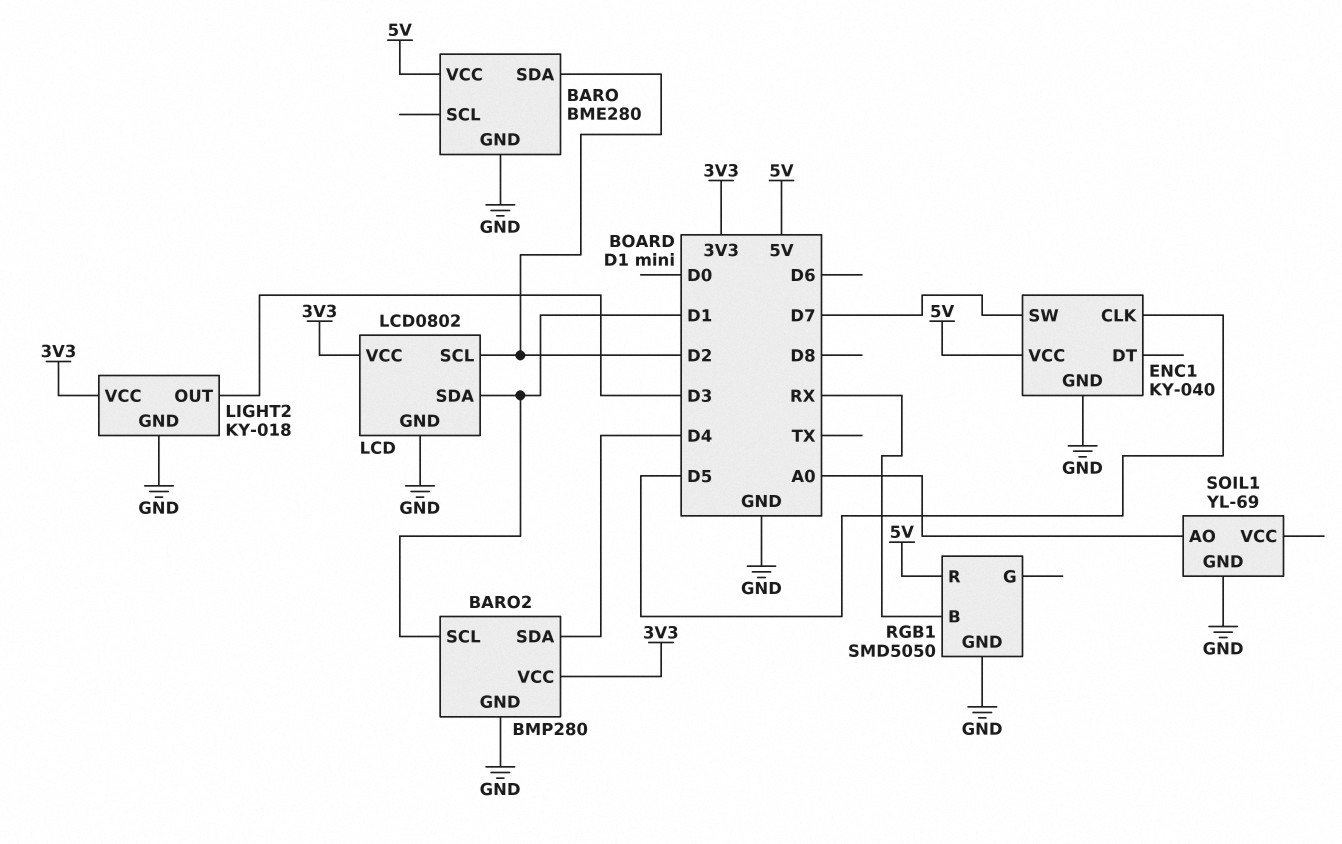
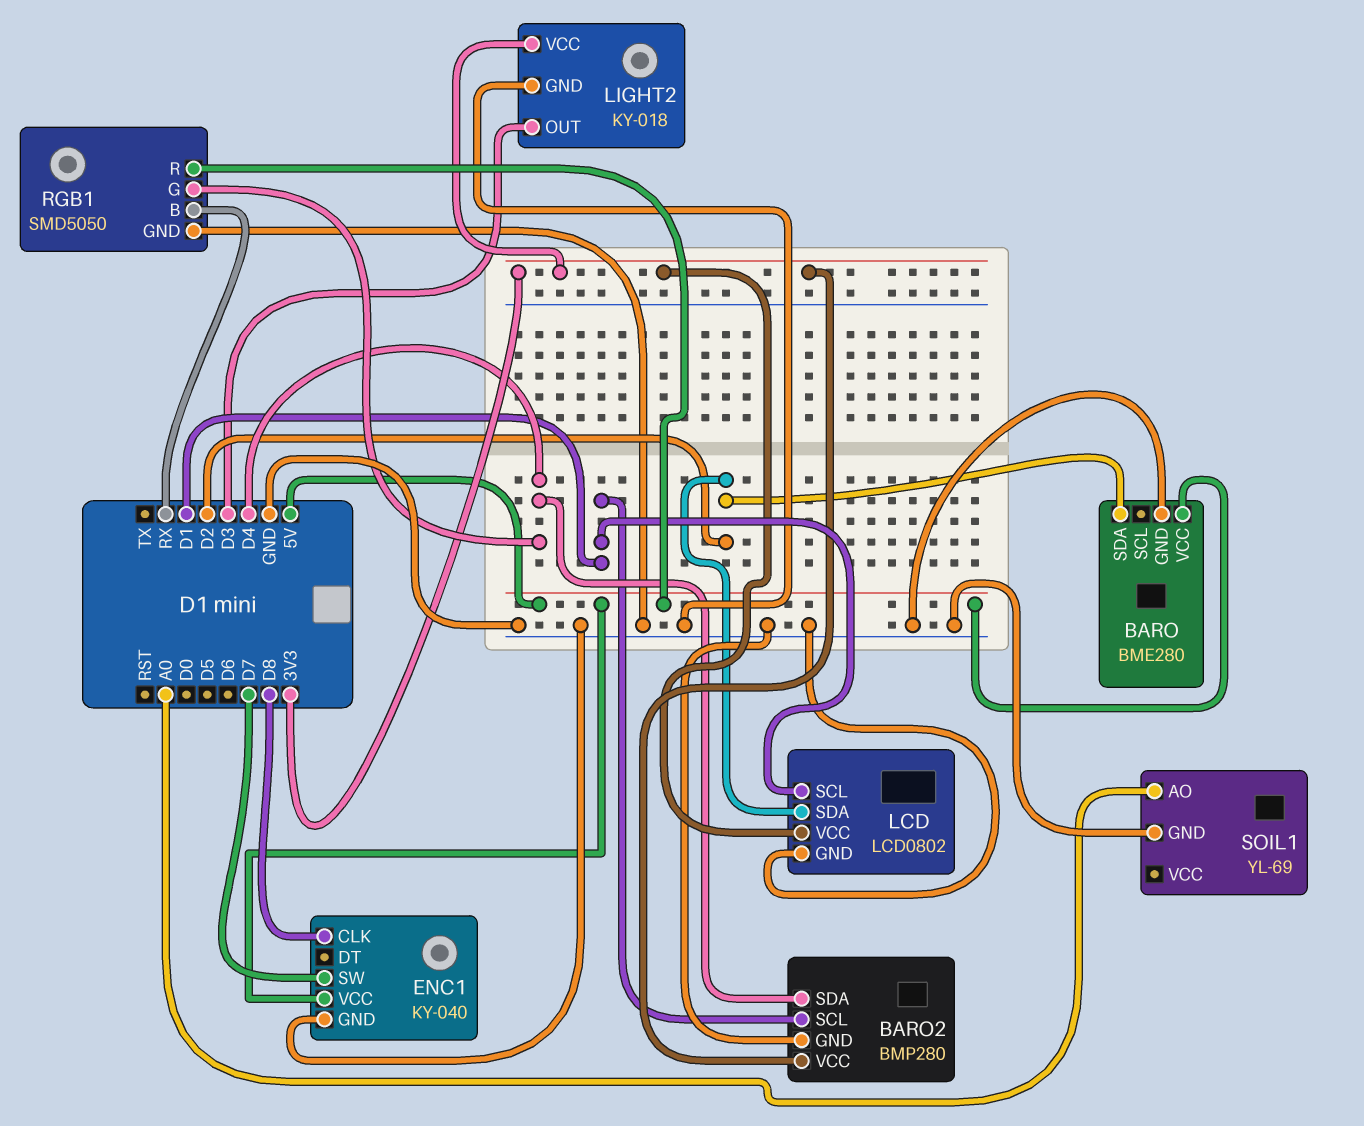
ENC1 pin CLK: D5 -> D8
LCD pin SCL: D2 -> D1
LCD pin SDA: D1 -> D2
RGB1 pin G: none -> D4

